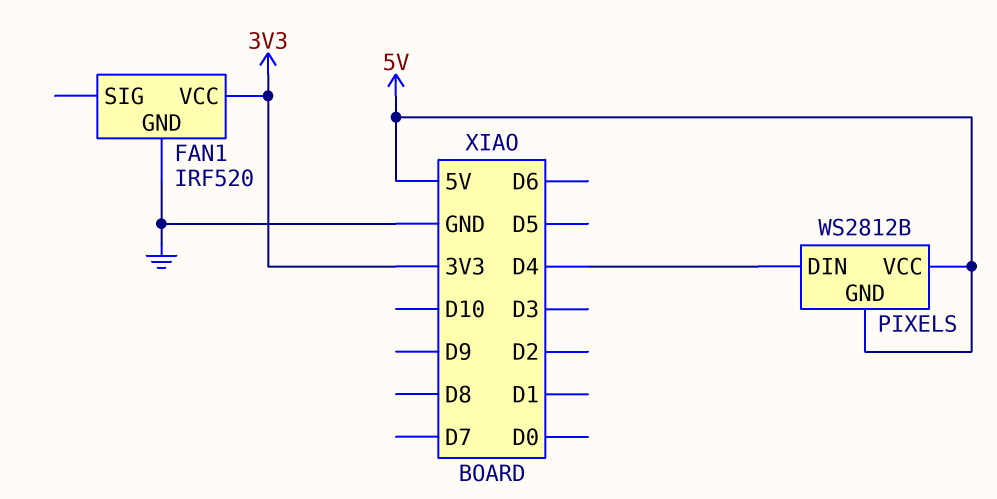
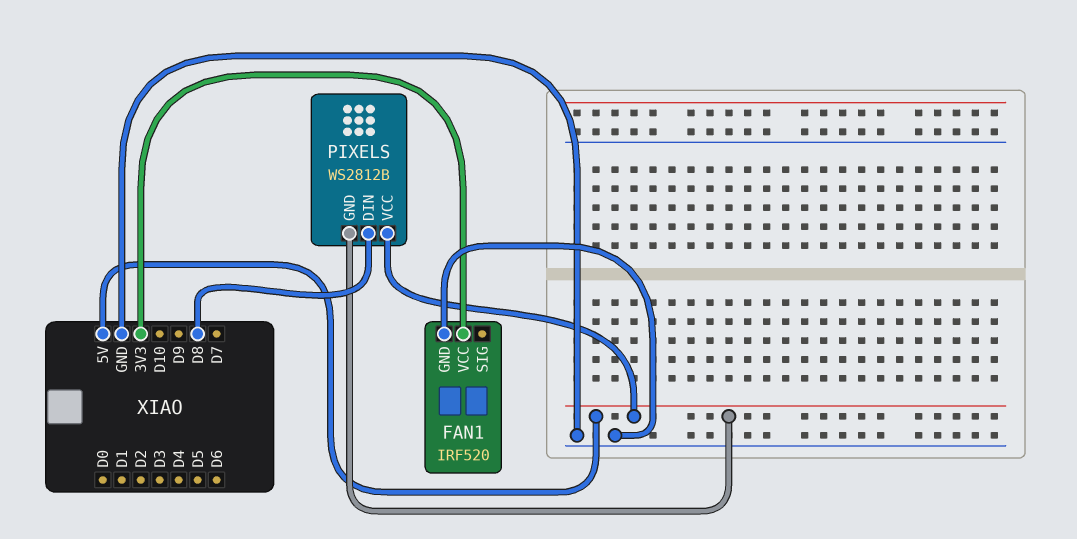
PIXELS pin DIN: D4 -> D8

